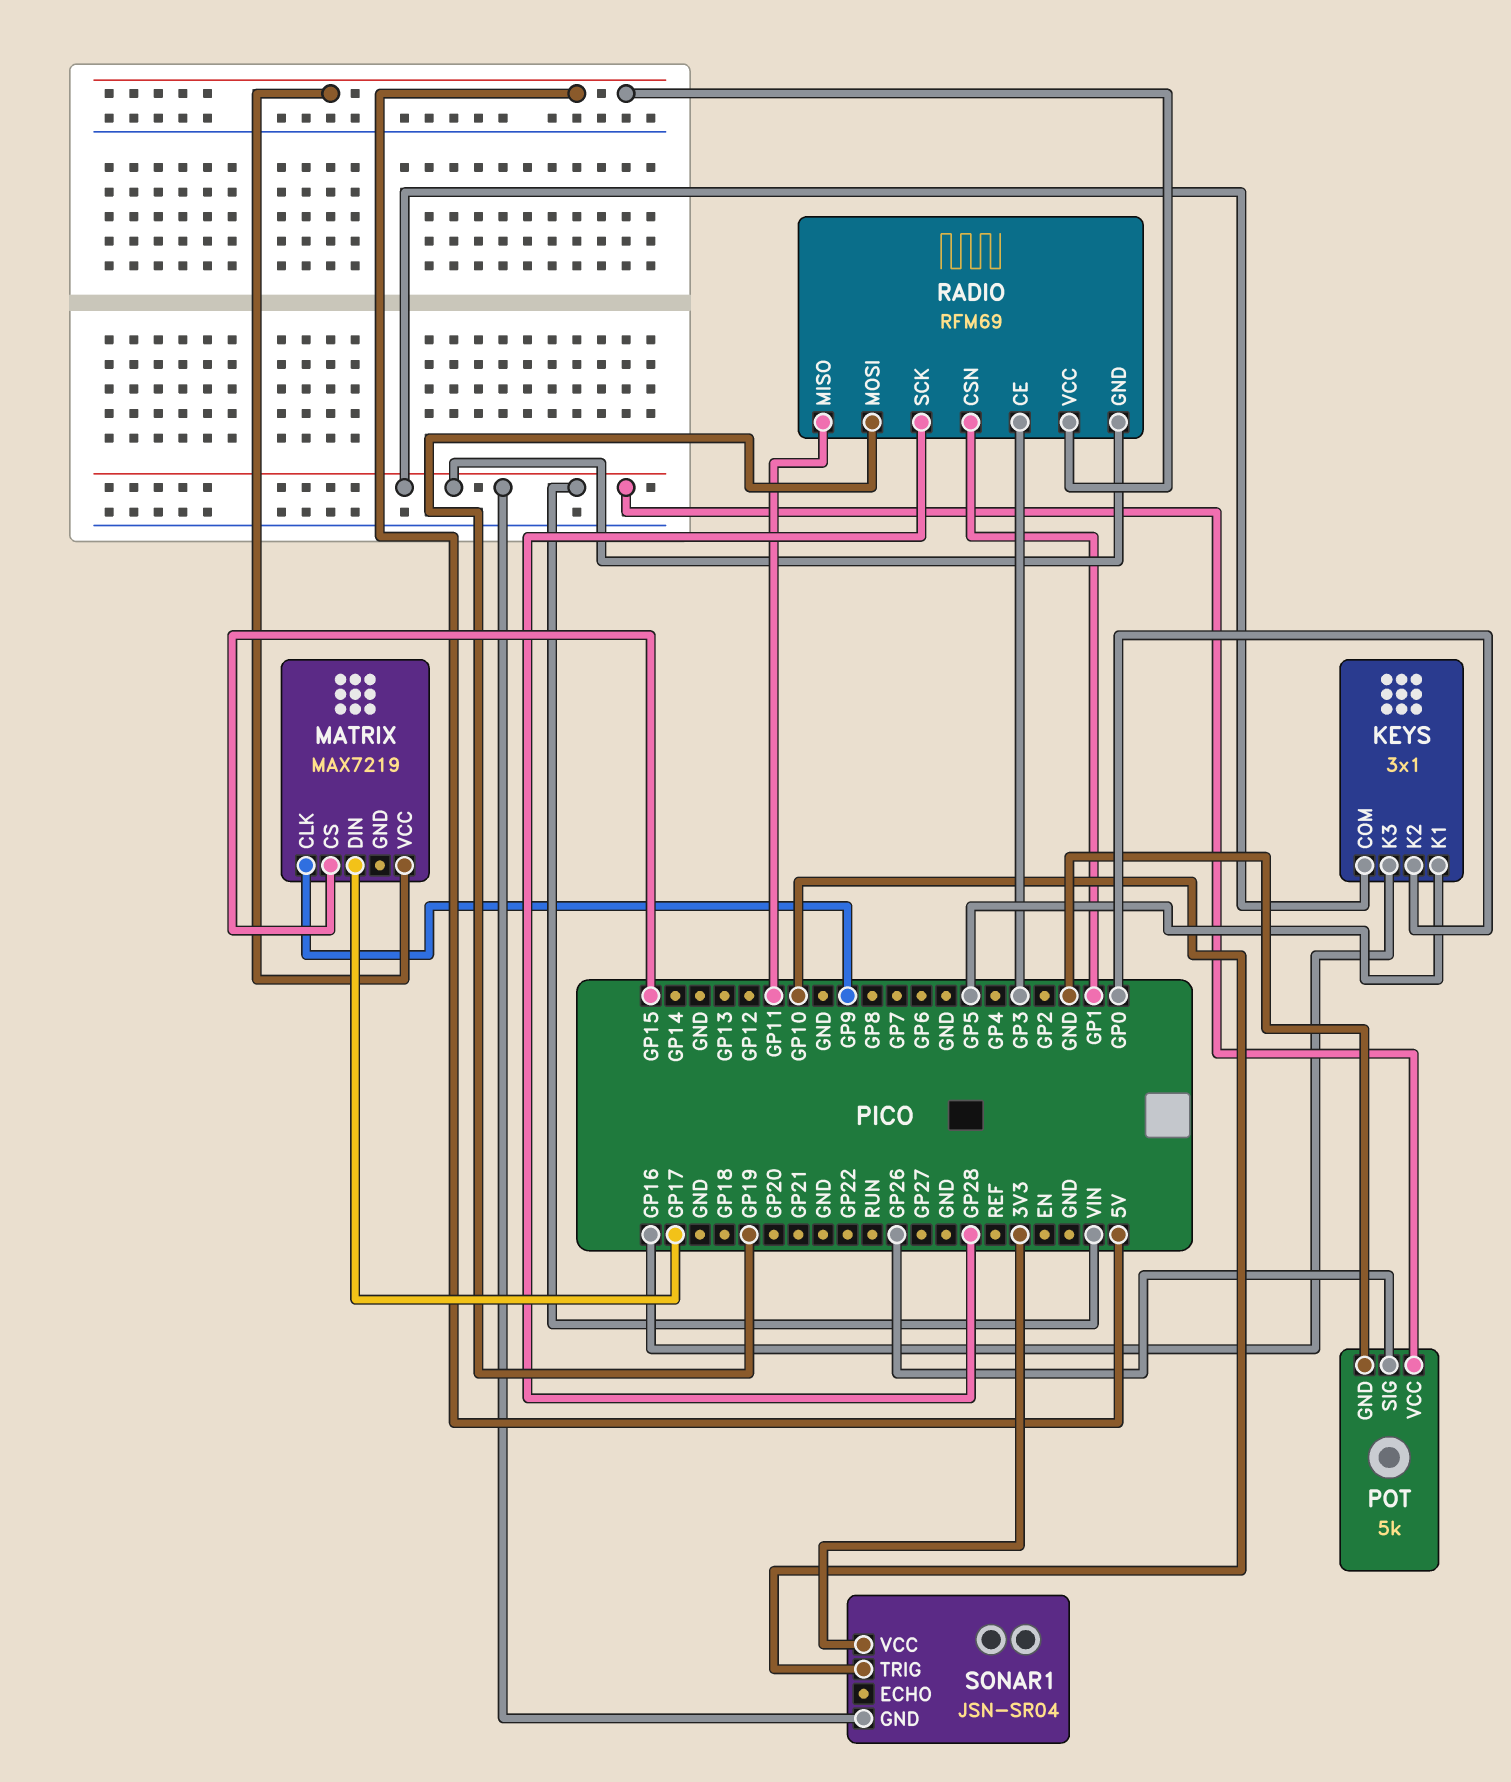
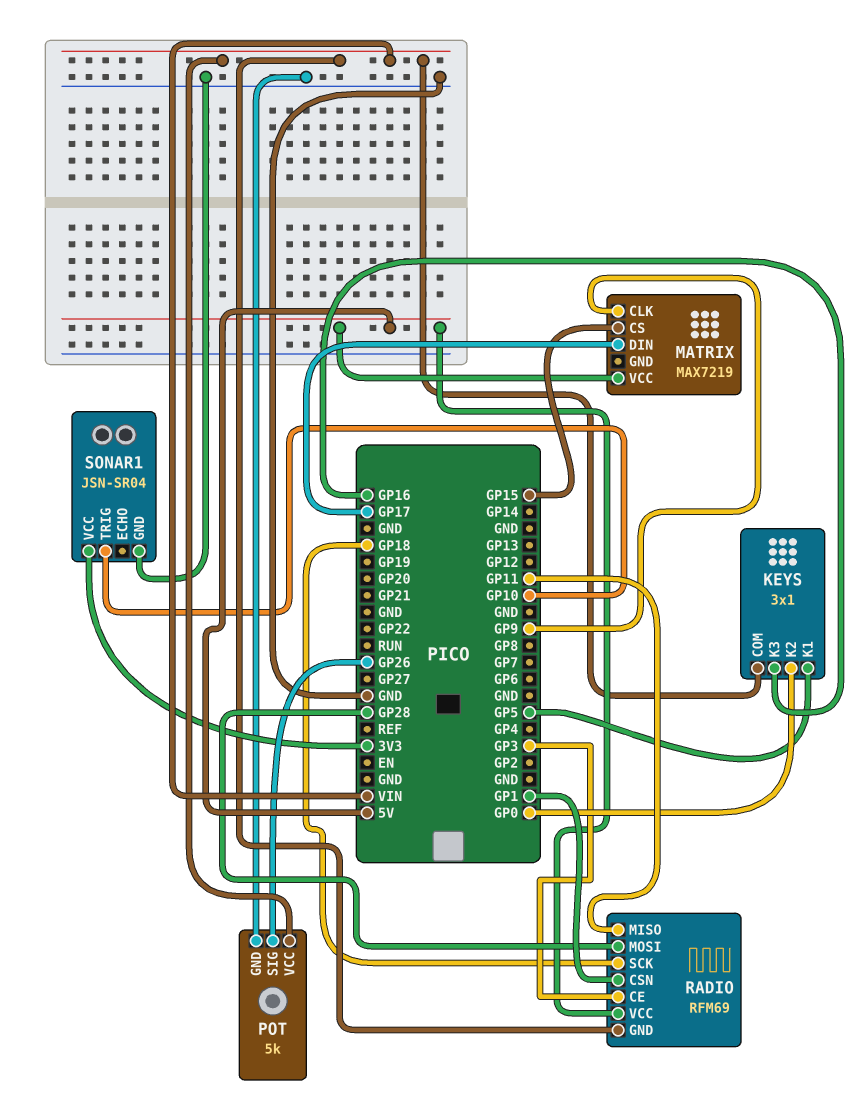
RADIO pin MOSI: GP19 -> GP28
RADIO pin SCK: GP28 -> GP18
SONAR1 pin GND: VIN -> GND

